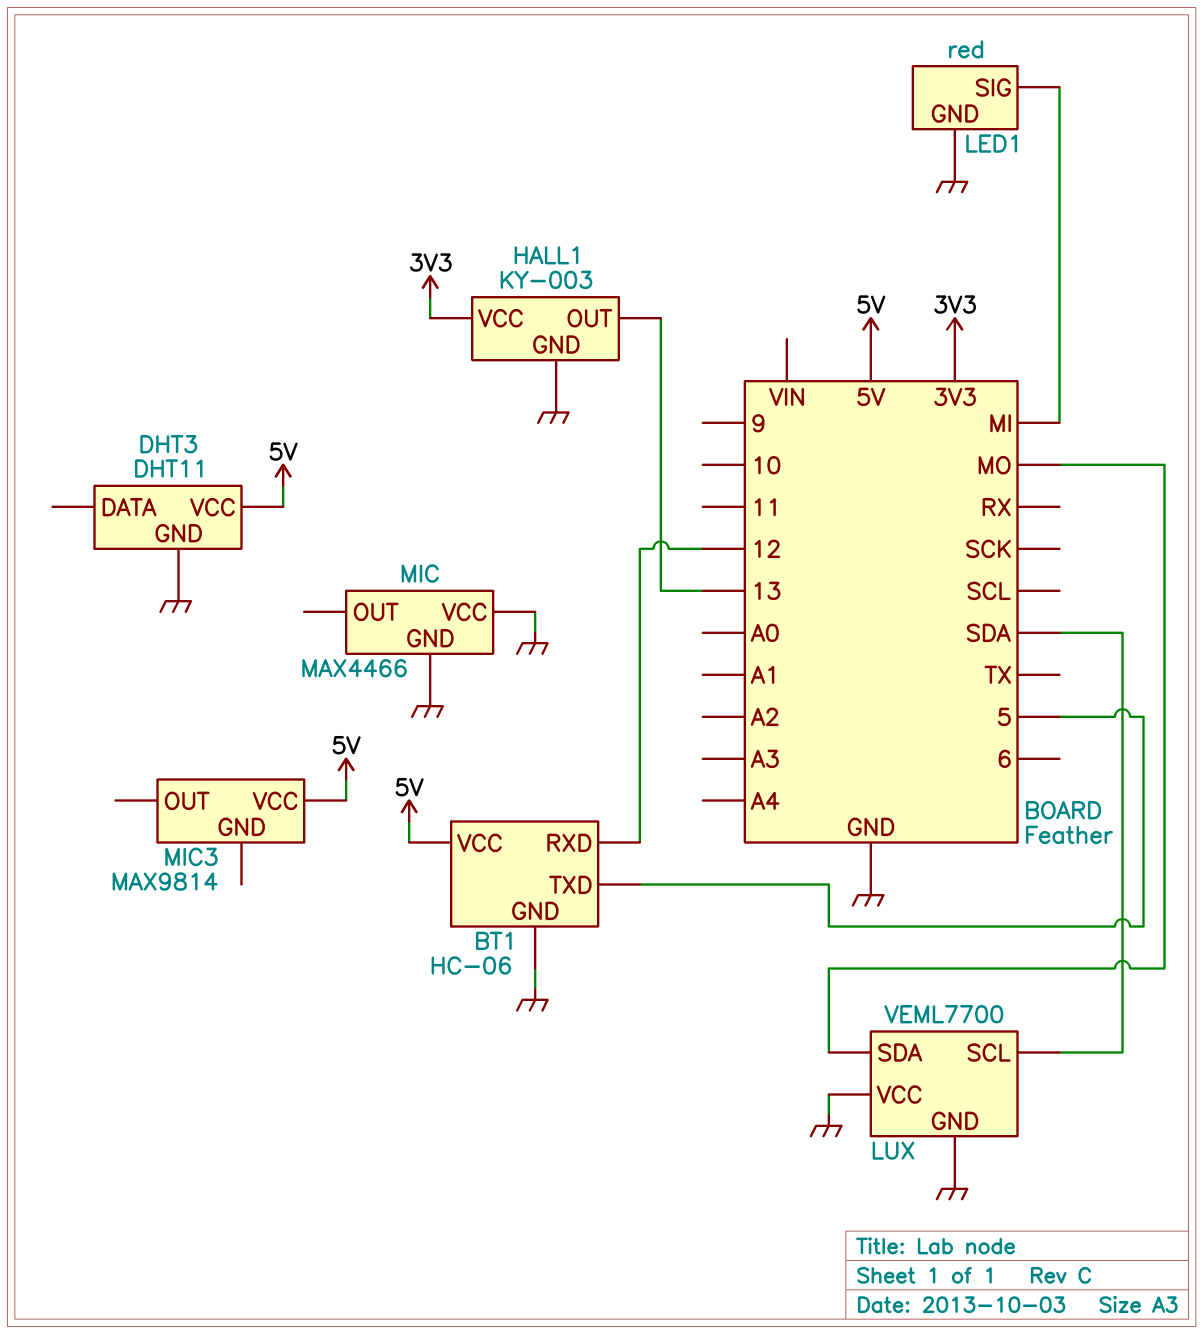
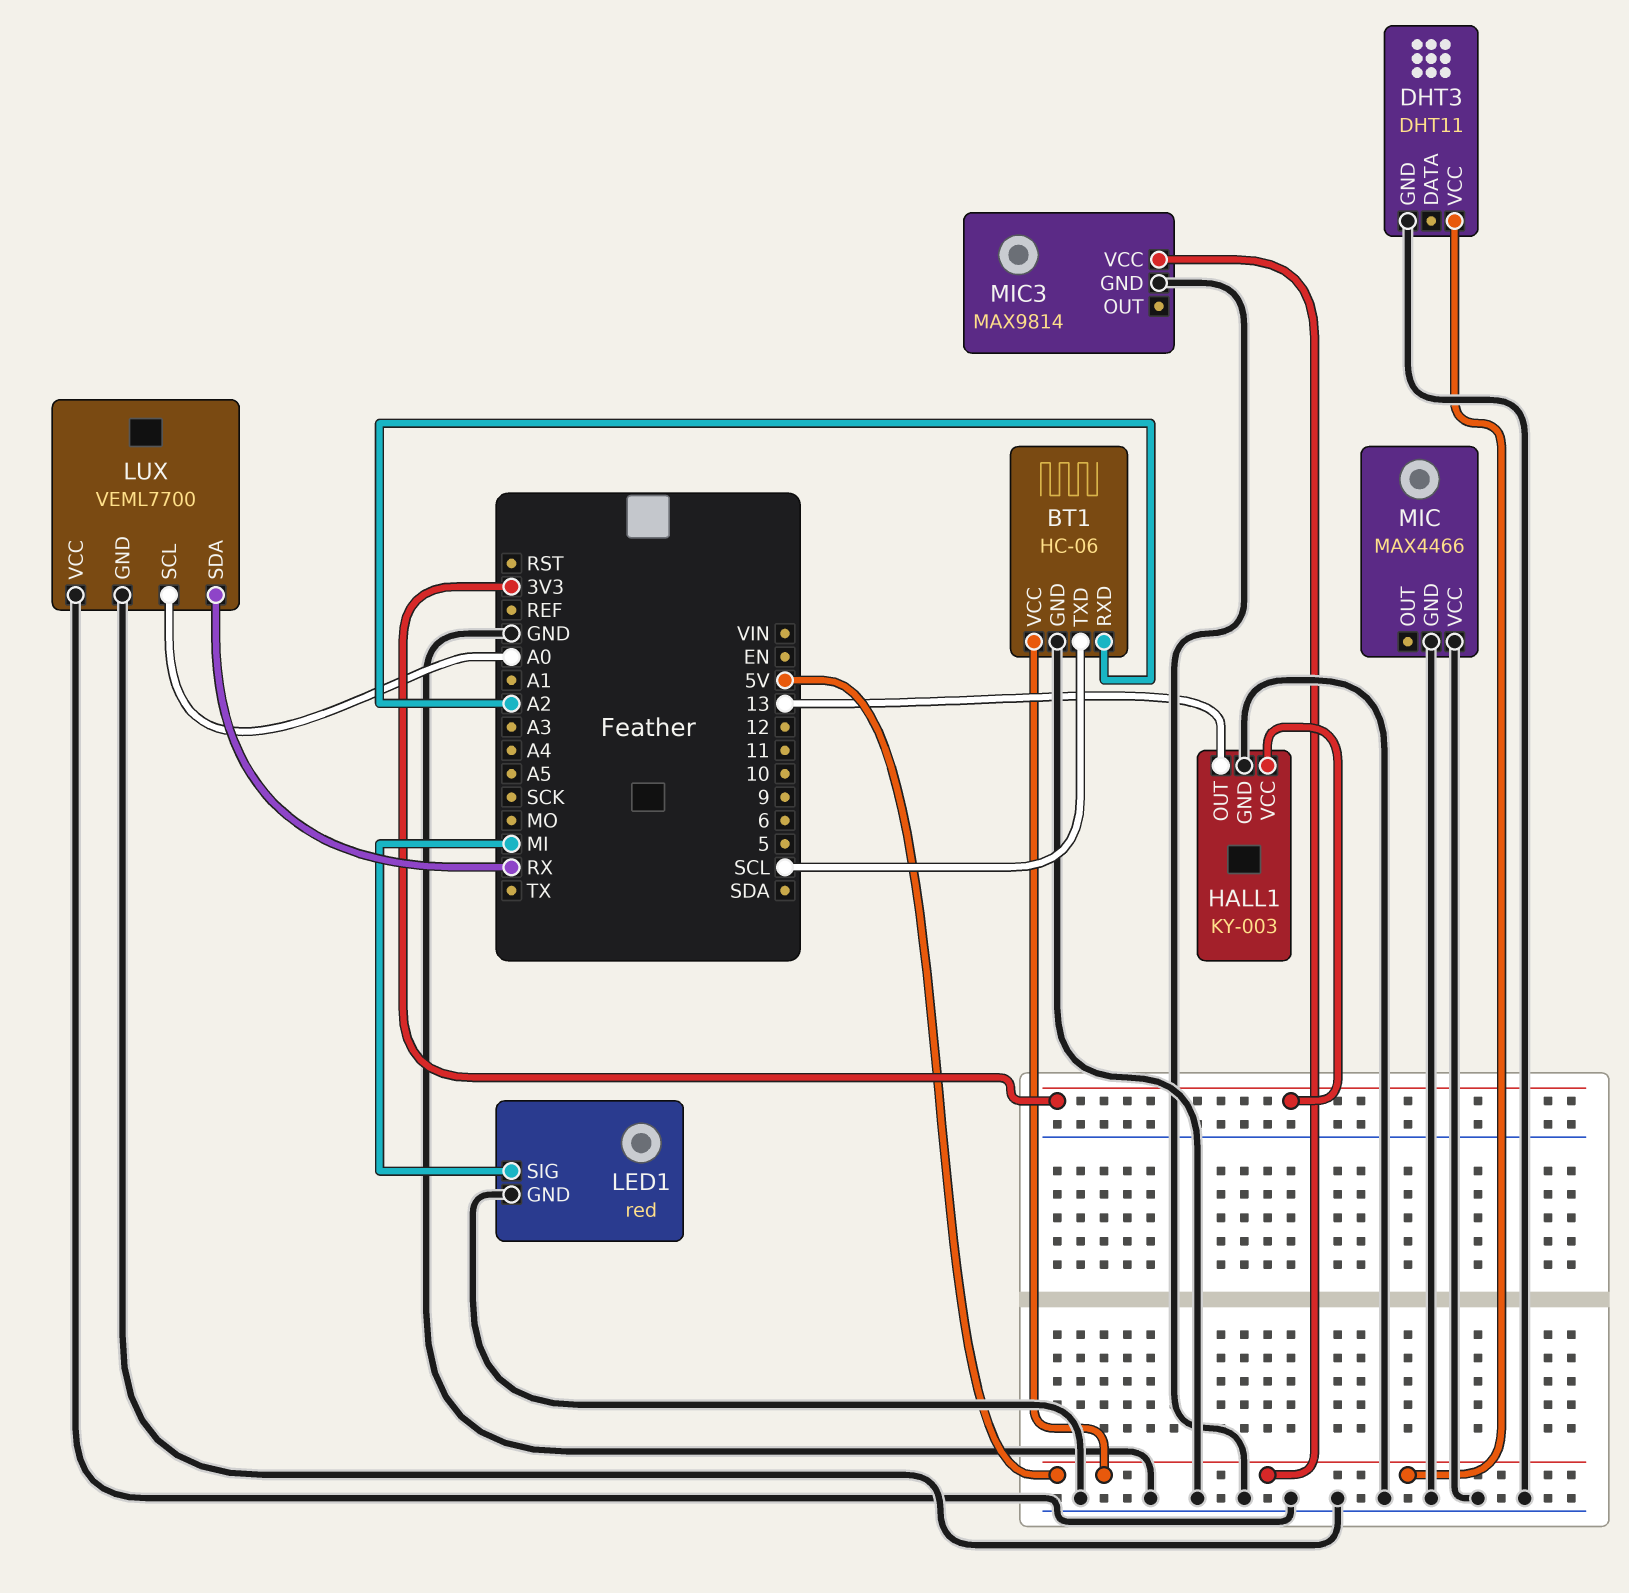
BT1 pin RXD: 12 -> A2
BT1 pin TXD: 5 -> SCL
LUX pin SCL: SDA -> A0
LUX pin SDA: MO -> RX
MIC3 pin GND: none -> GND

